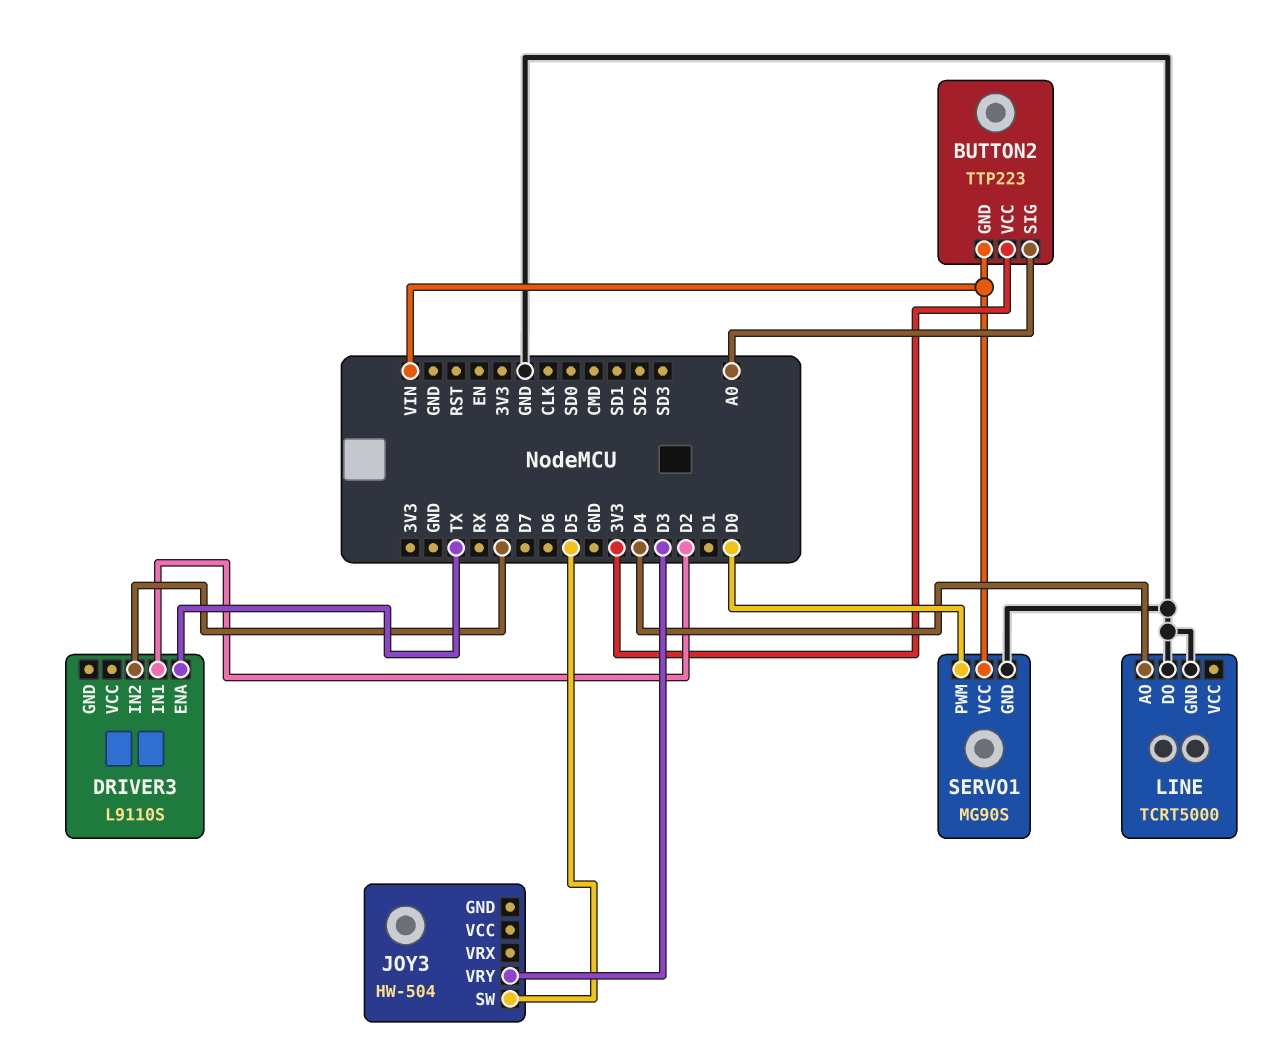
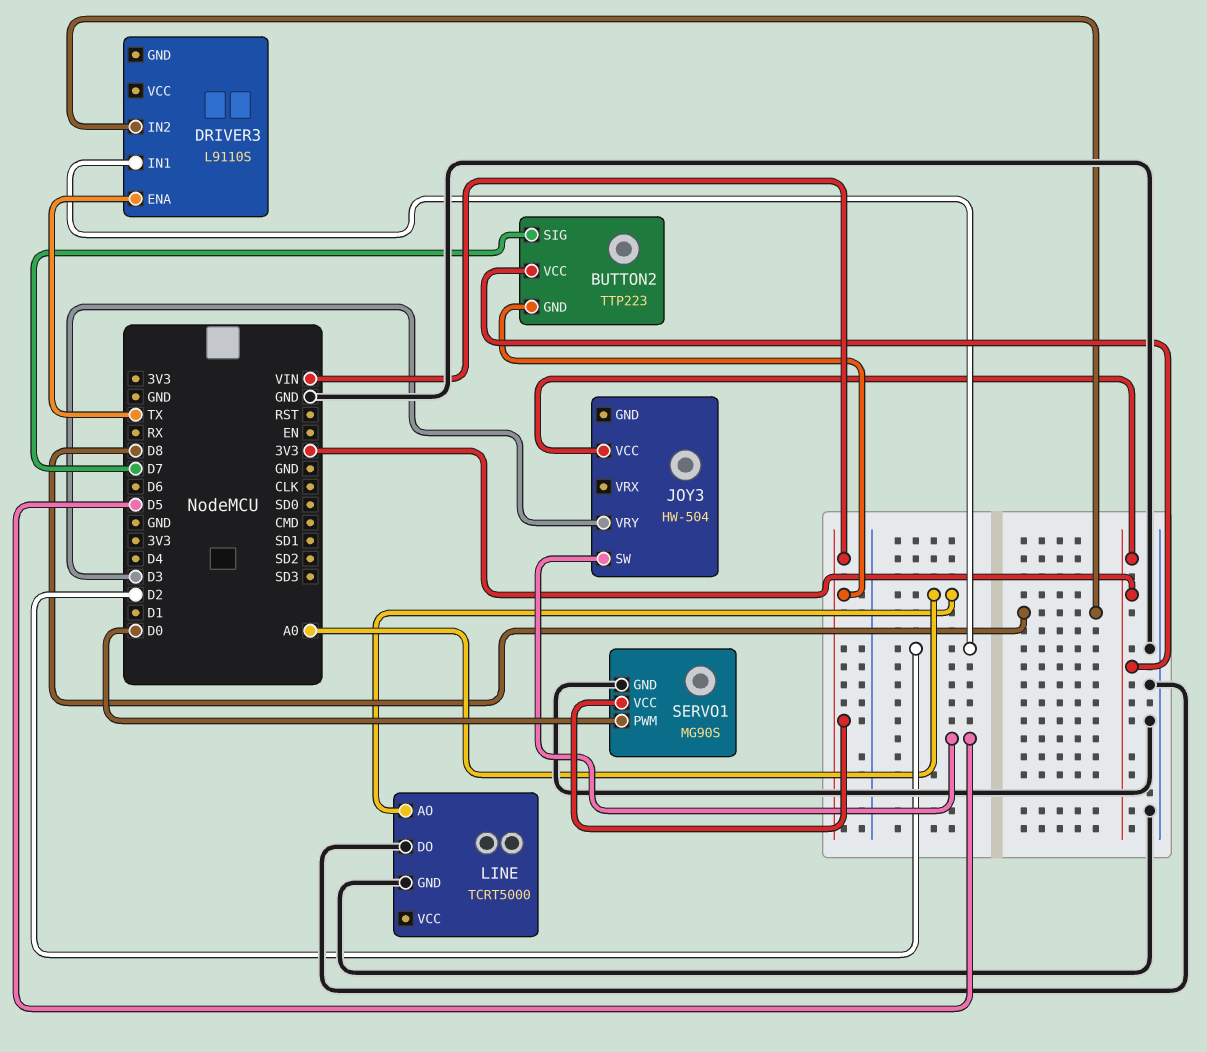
BUTTON2 pin SIG: A0 -> D7
JOY3 pin VCC: none -> 3V3
LINE pin AO: D4 -> A0

